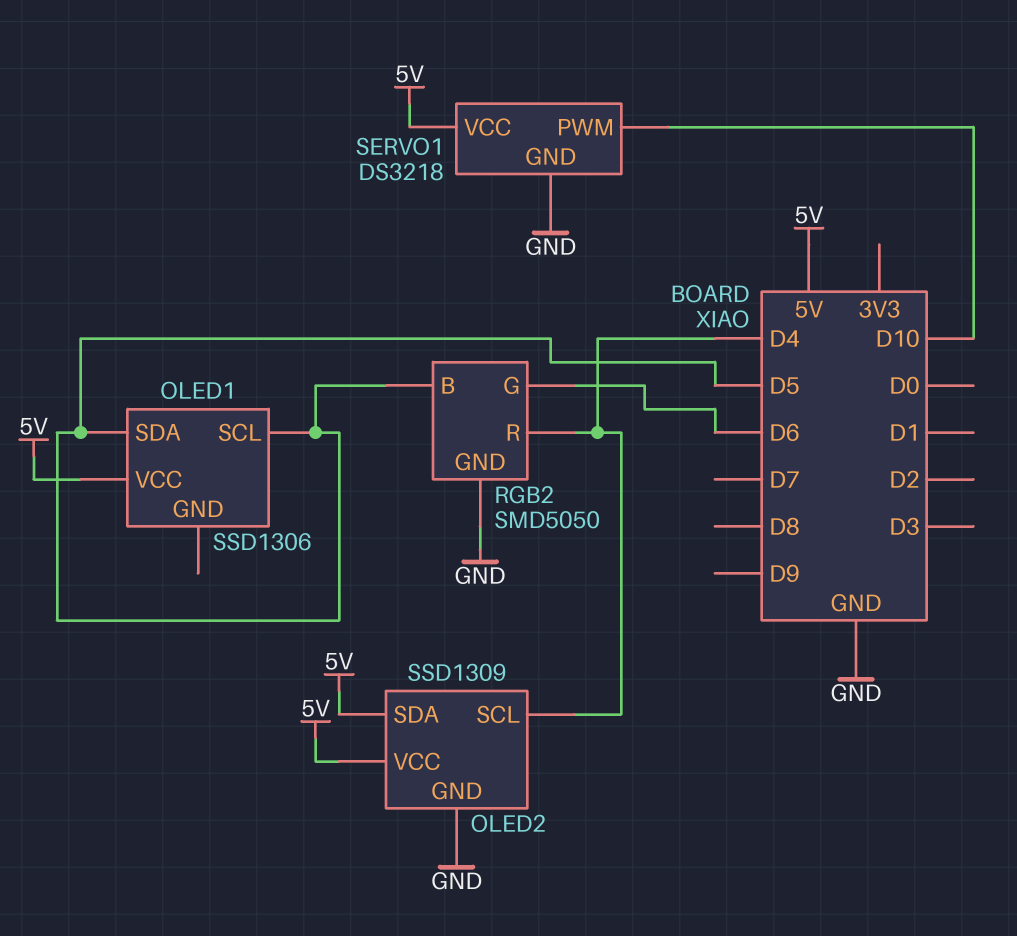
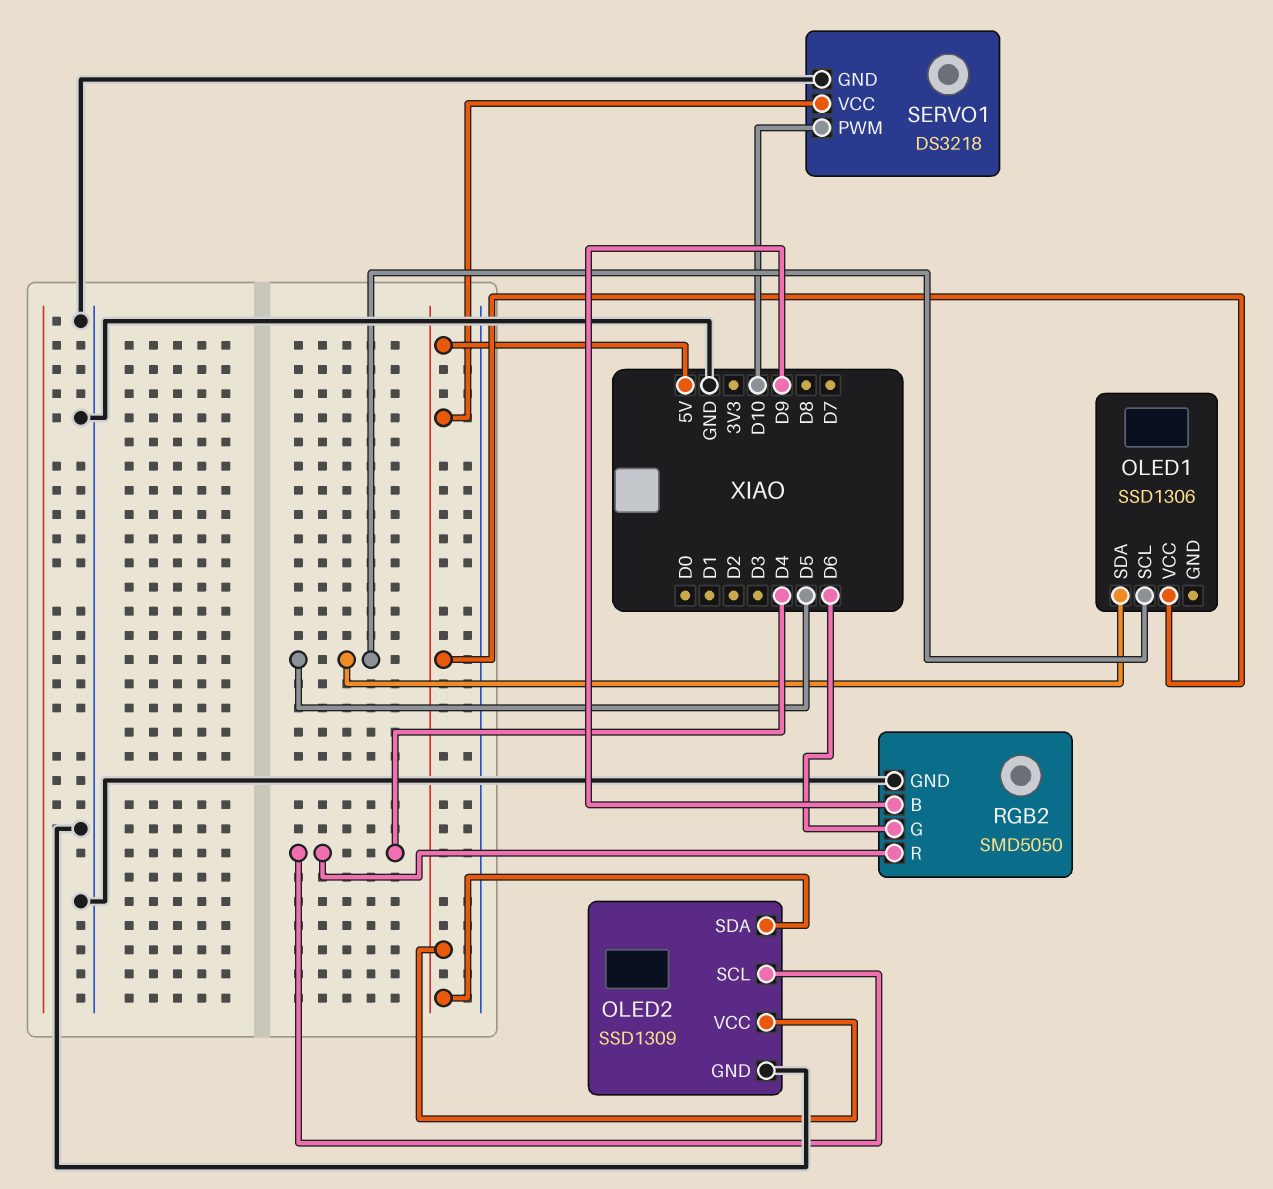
RGB2 pin B: D5 -> D9

